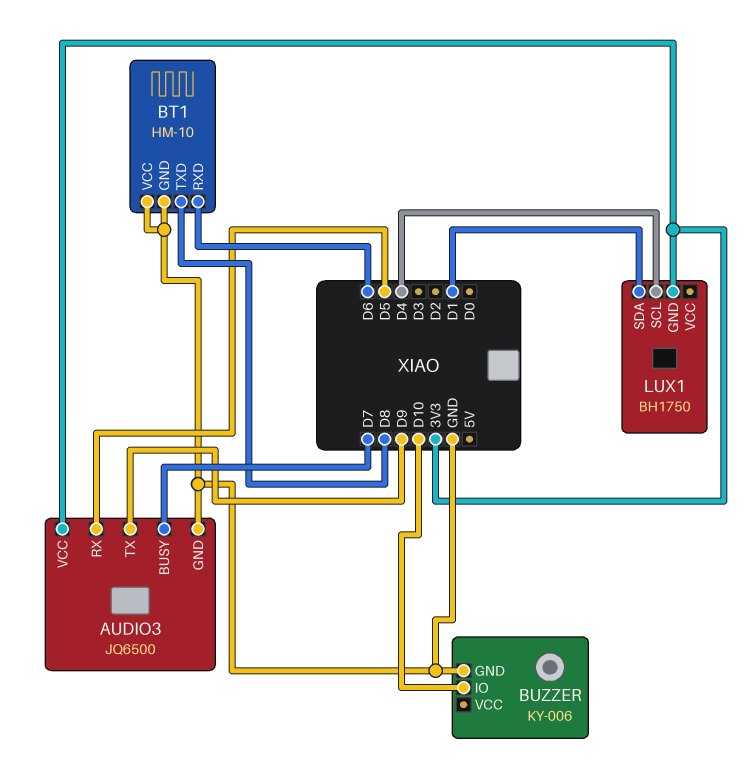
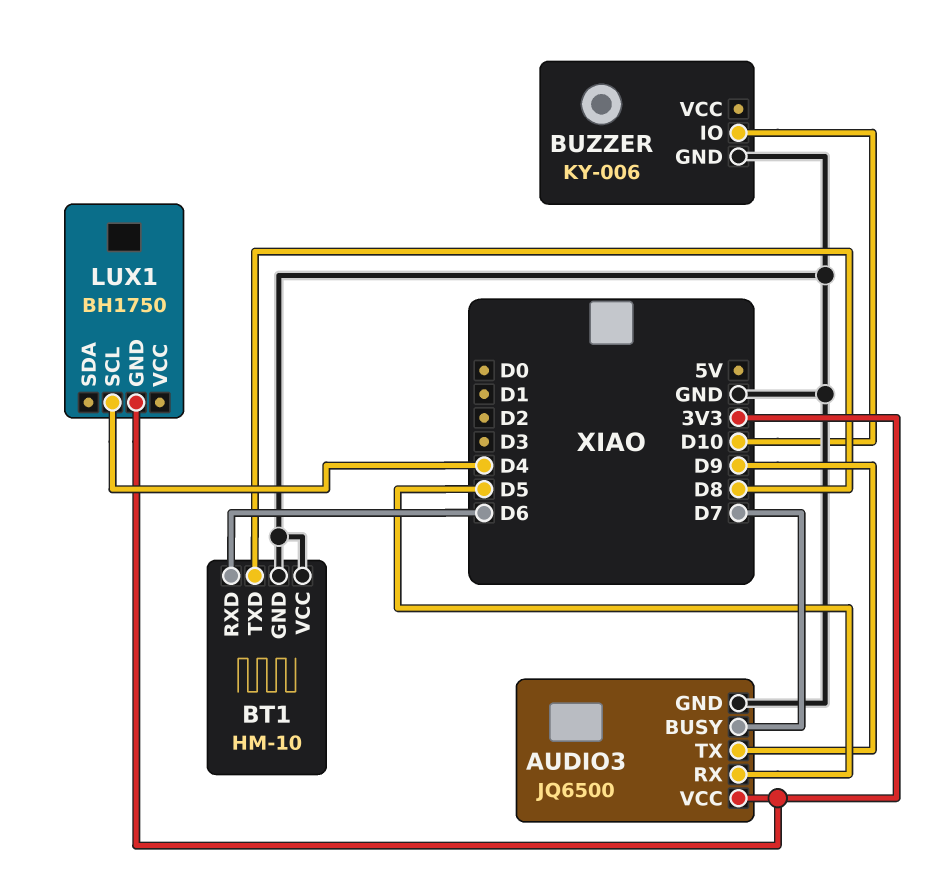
LUX1 pin SDA: D1 -> none

